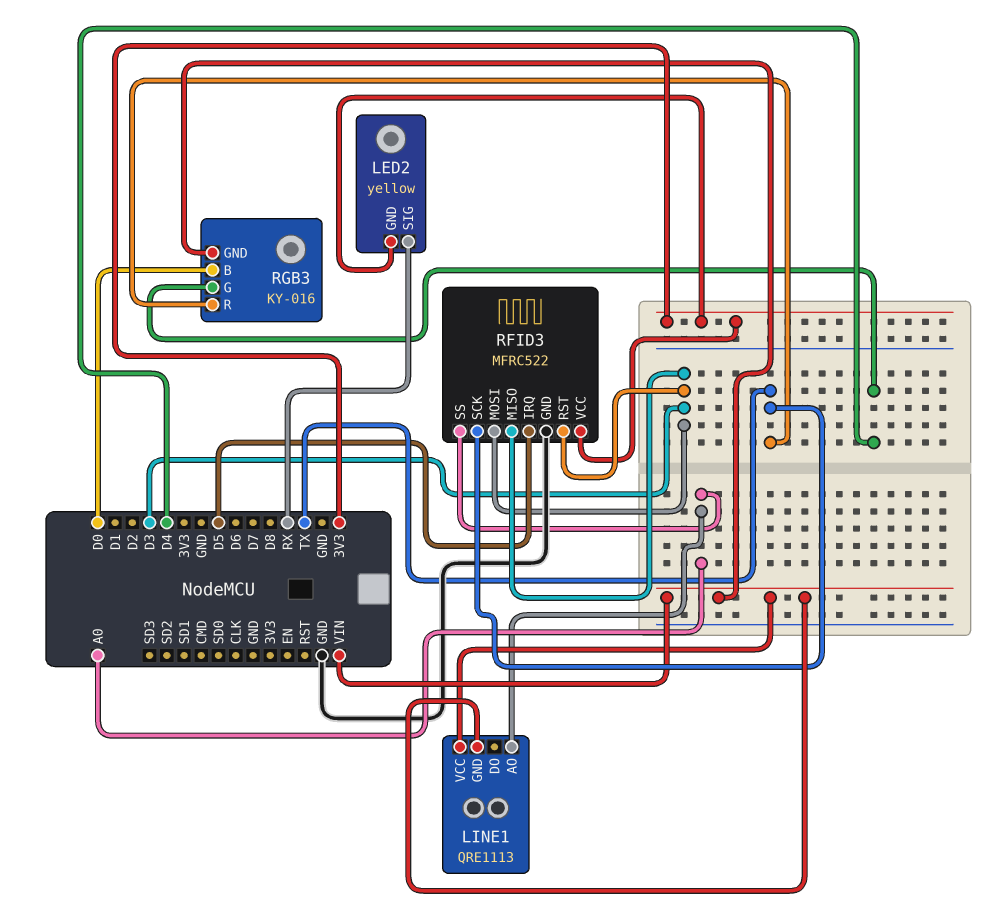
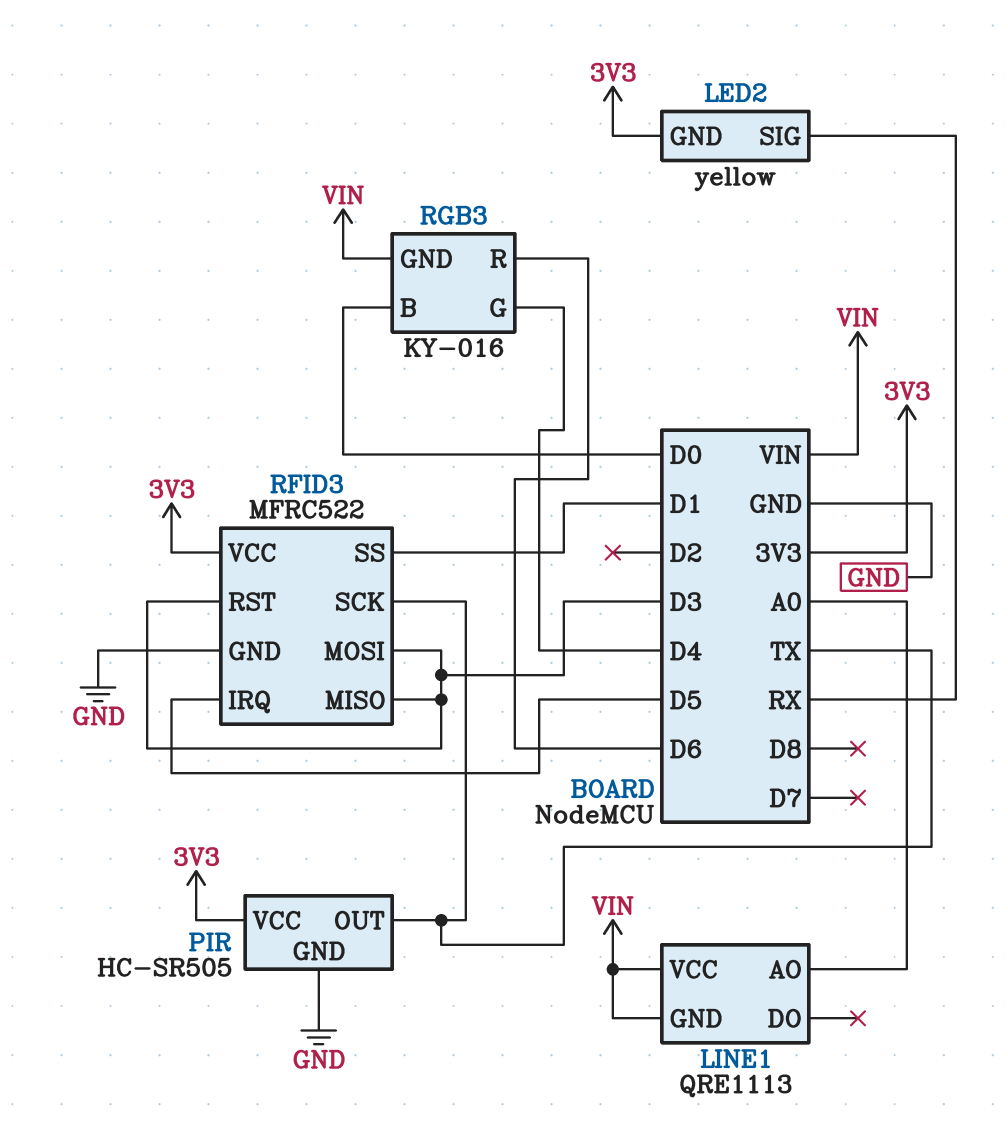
PIR: none -> HC-SR505
PIR pin GND: none -> GND
PIR pin OUT: none -> TX
PIR pin VCC: none -> 3V3
RFID3 pin SS: A0 -> D1
RGB3 pin R: TX -> D6

